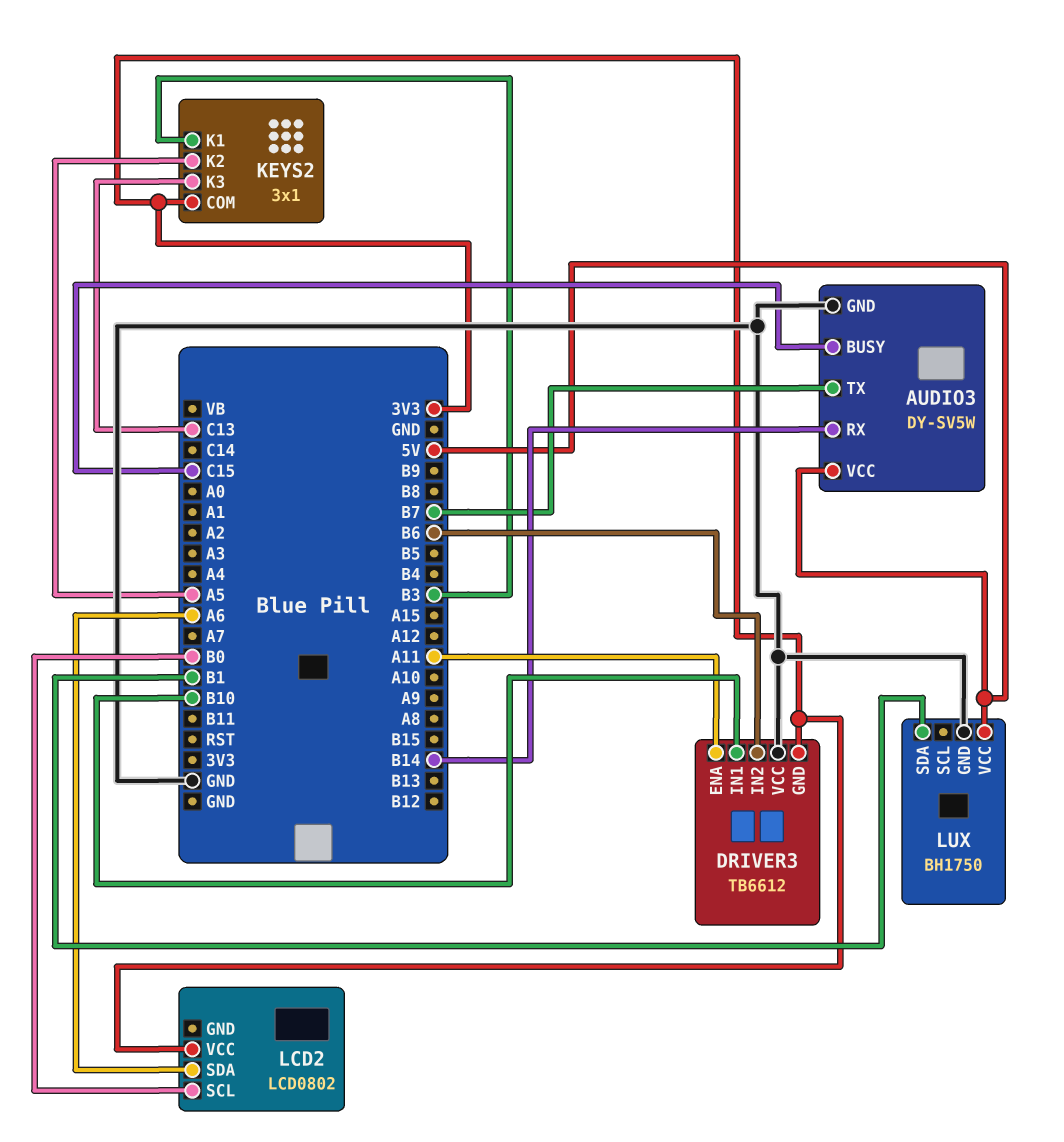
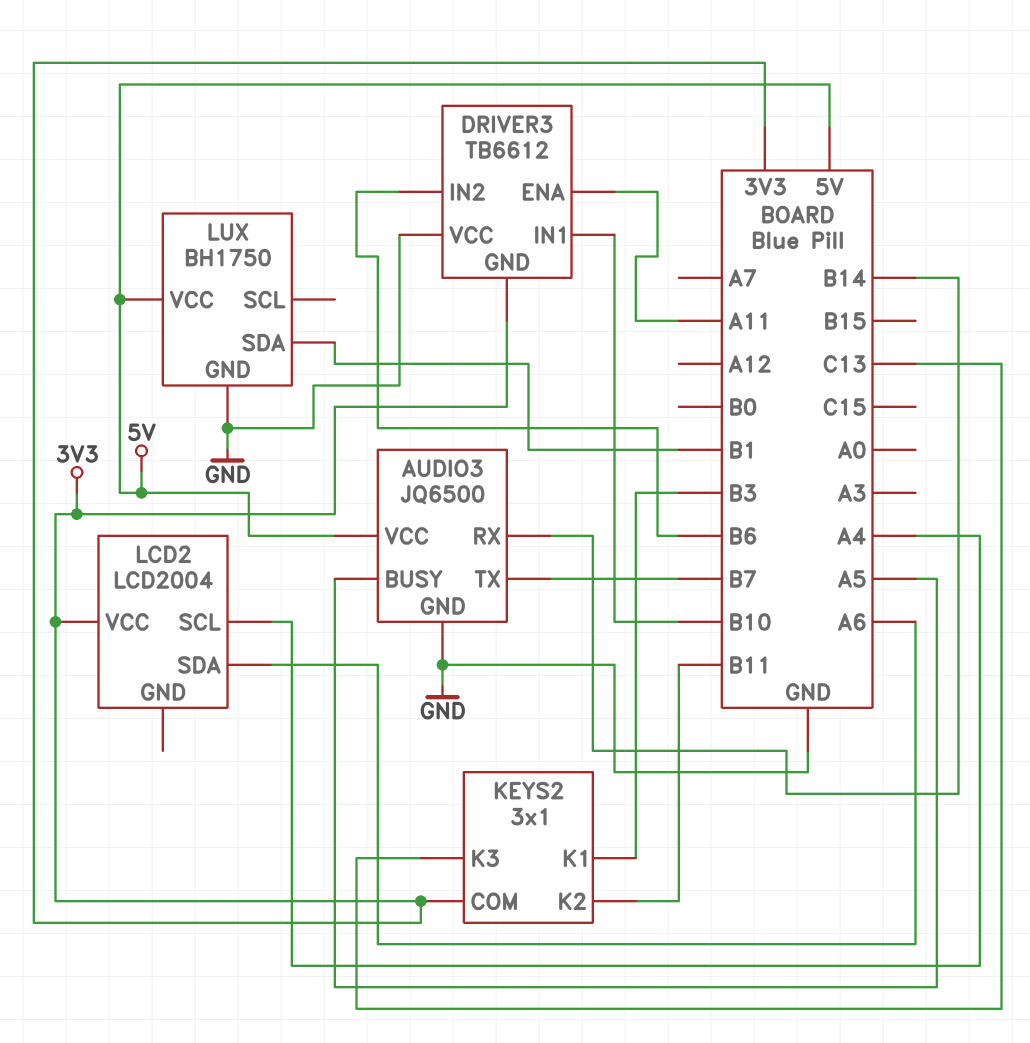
AUDIO3: DY-SV5W -> JQ6500
AUDIO3 pin BUSY: C15 -> A5
KEYS2 pin K2: A5 -> B11
LCD2: LCD0802 -> LCD2004
LCD2 pin SCL: B0 -> A4

